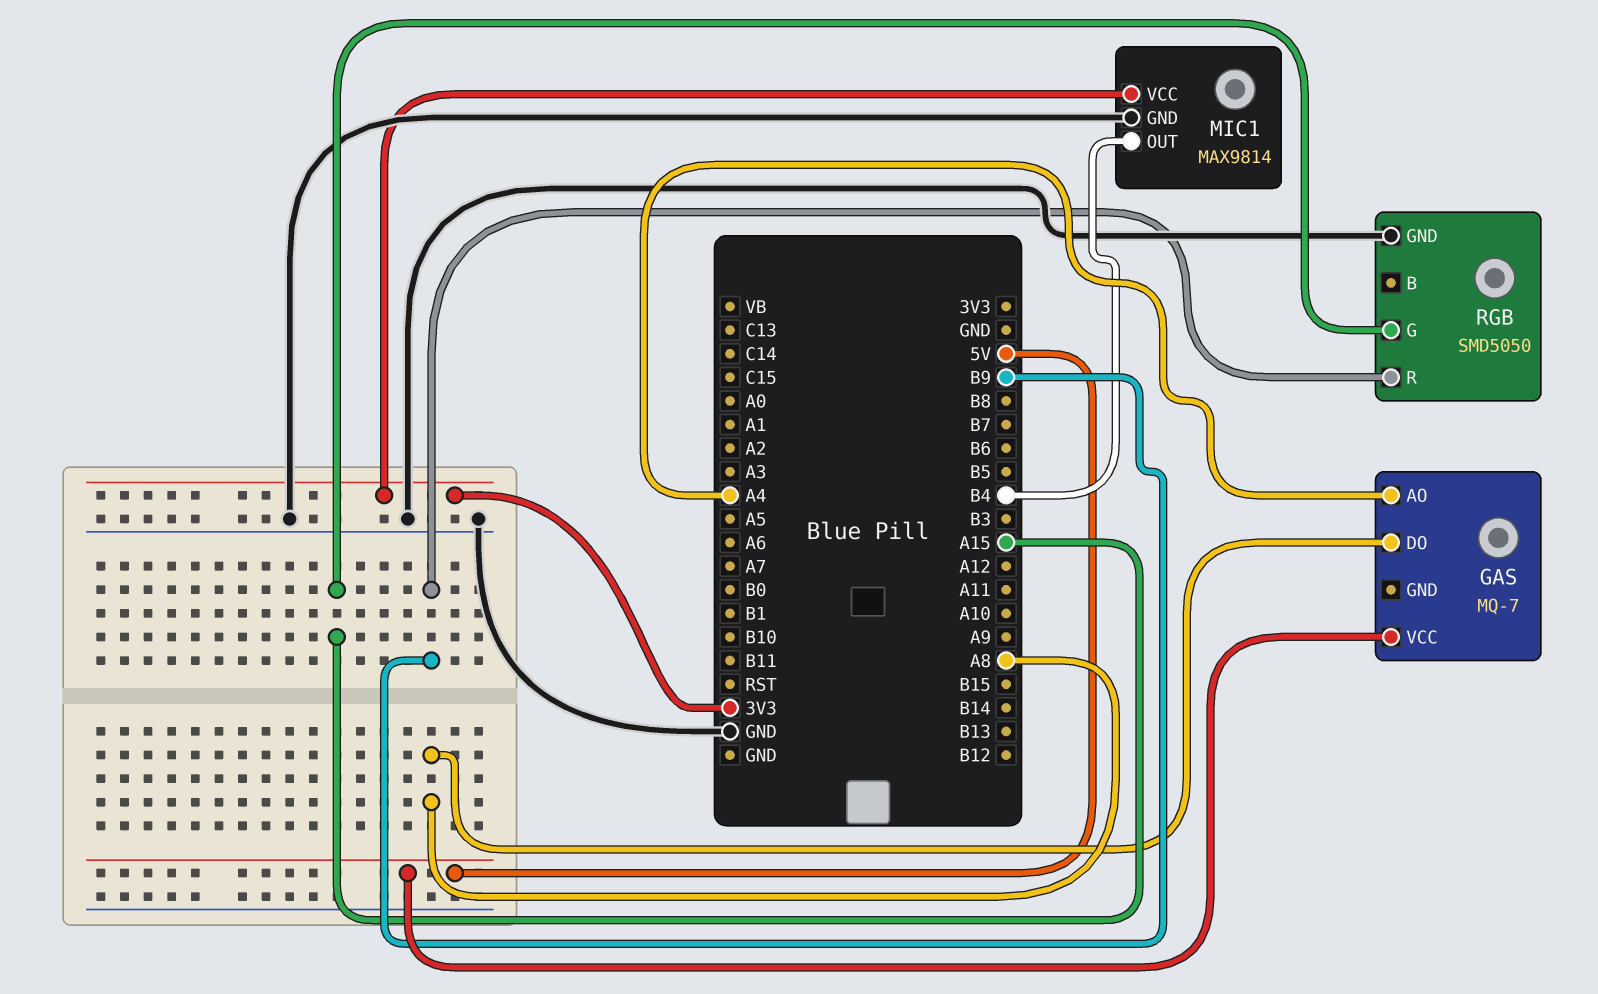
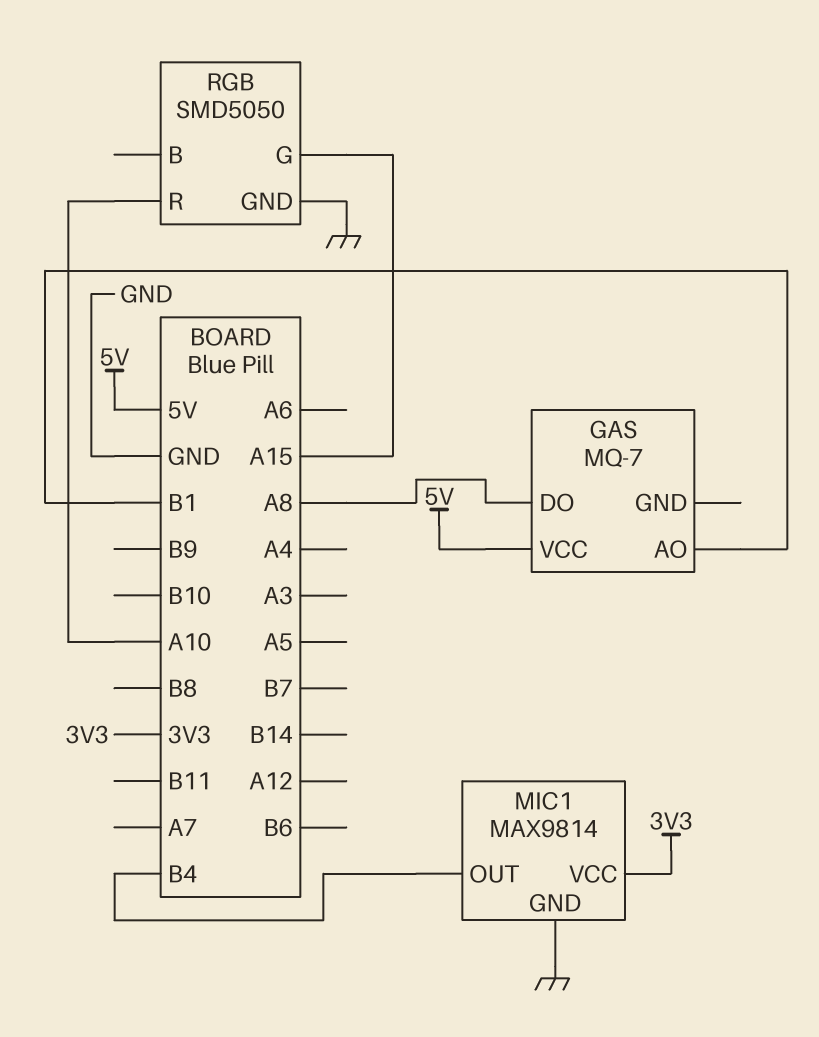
GAS pin AO: A4 -> B1
RGB pin R: B9 -> A10

